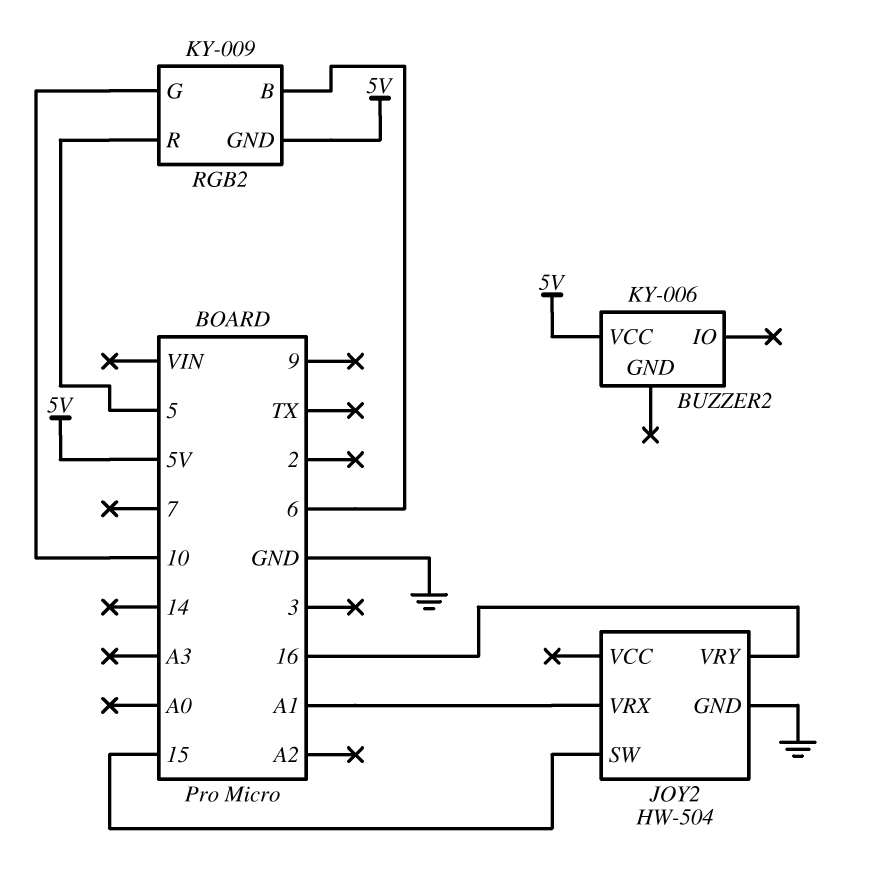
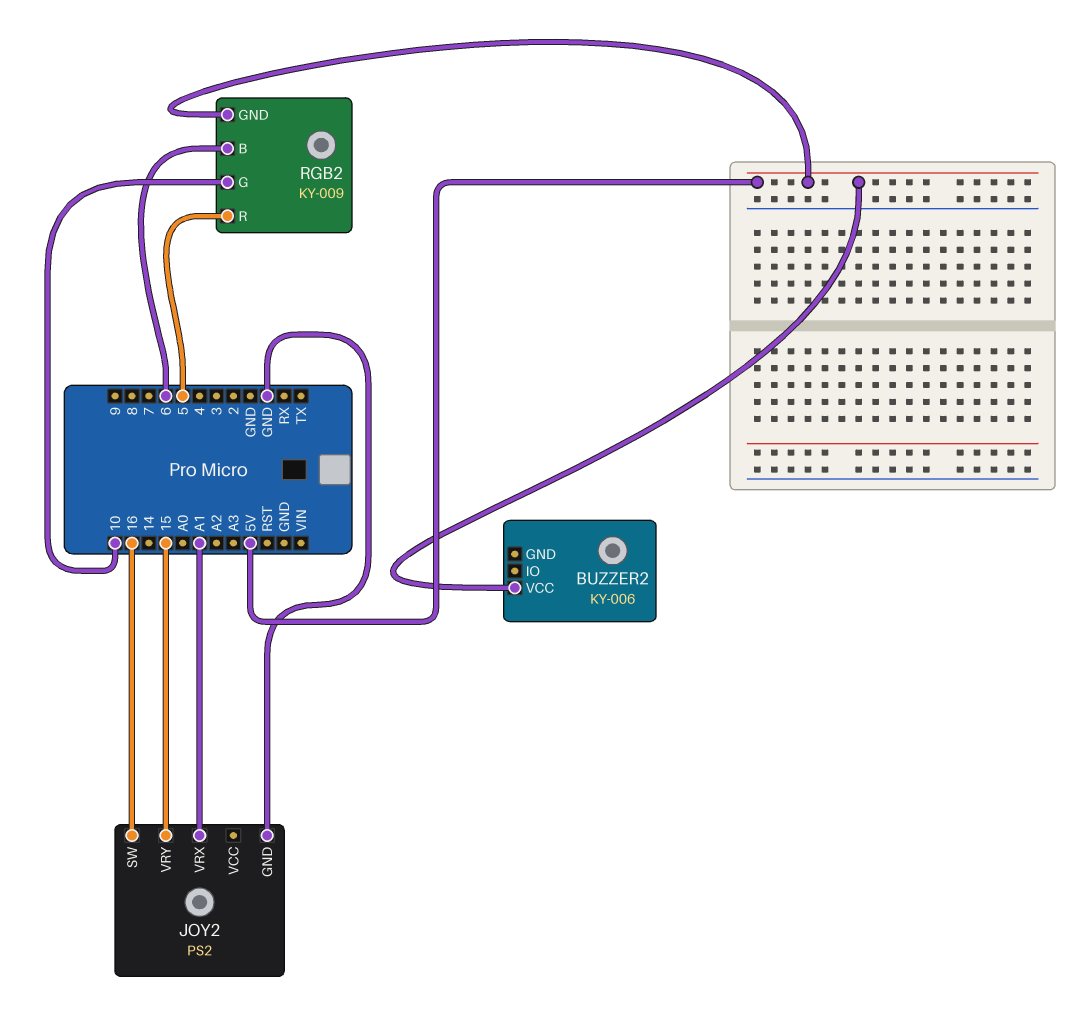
JOY2: HW-504 -> PS2
JOY2 pin SW: 15 -> 16
JOY2 pin VRY: 16 -> 15

